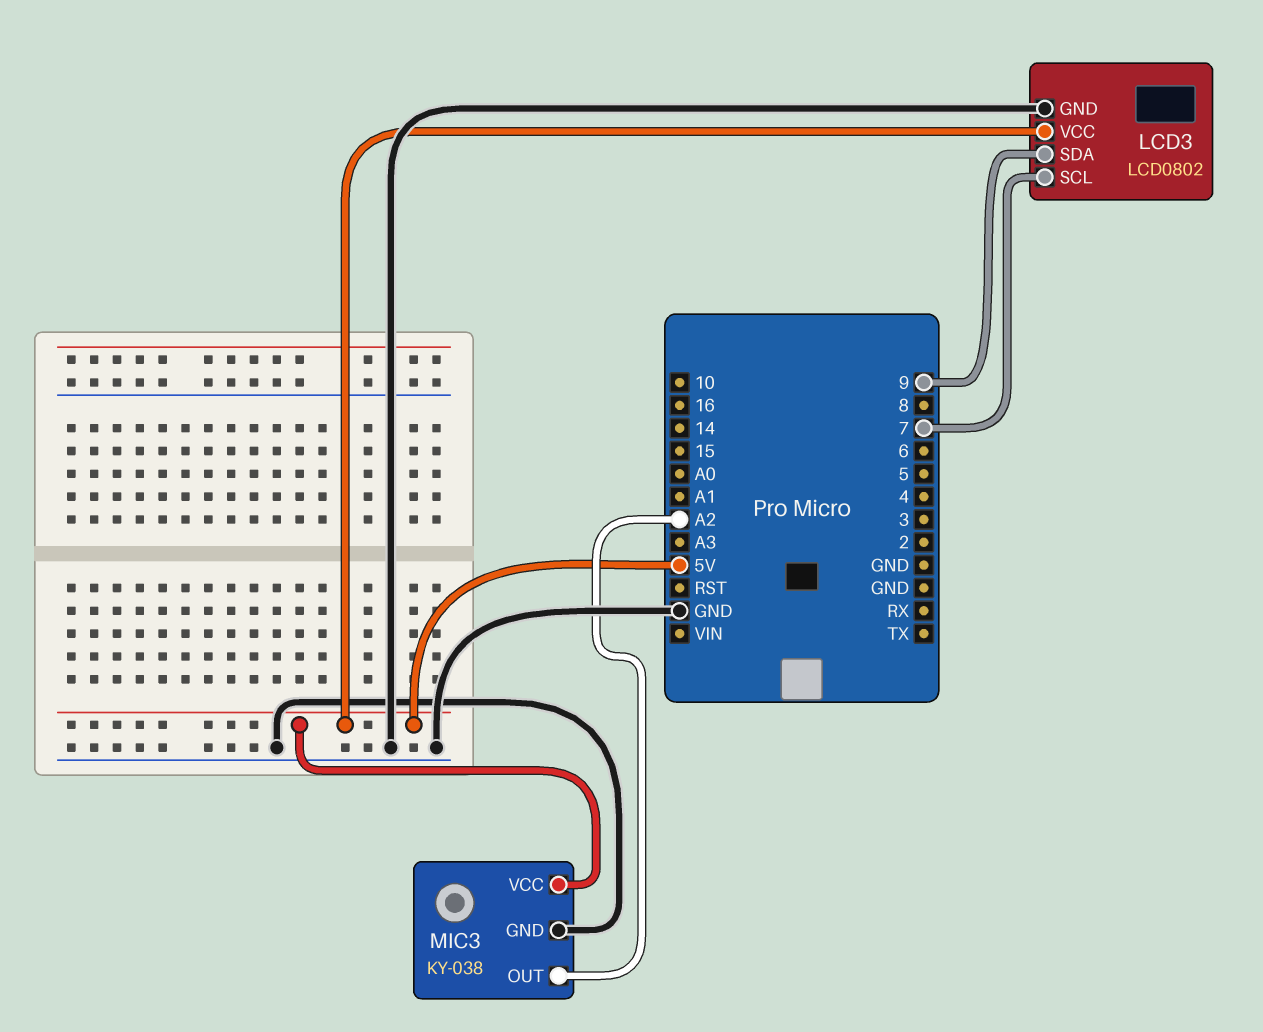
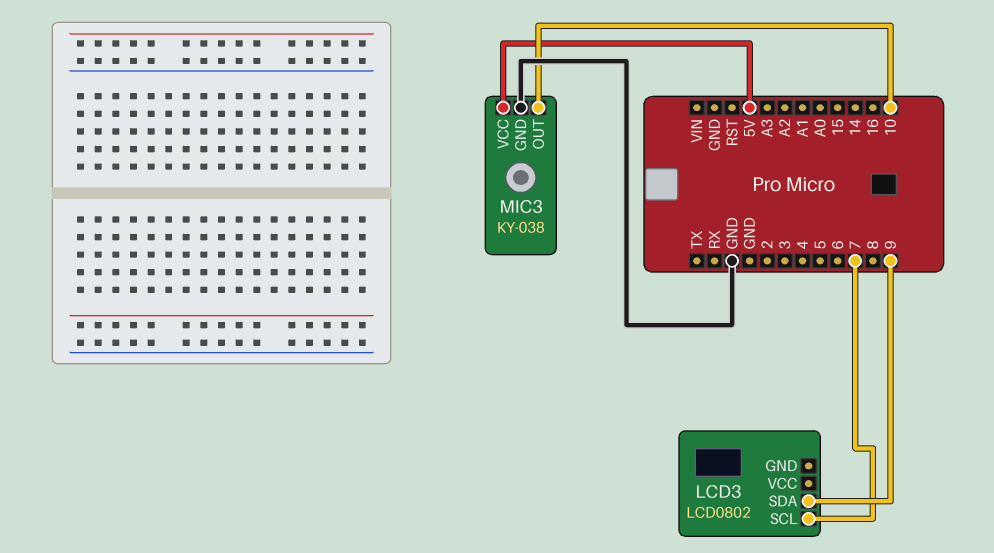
LCD3 pin GND: GND -> none
LCD3 pin VCC: 5V -> none
MIC3 pin OUT: A2 -> 10

